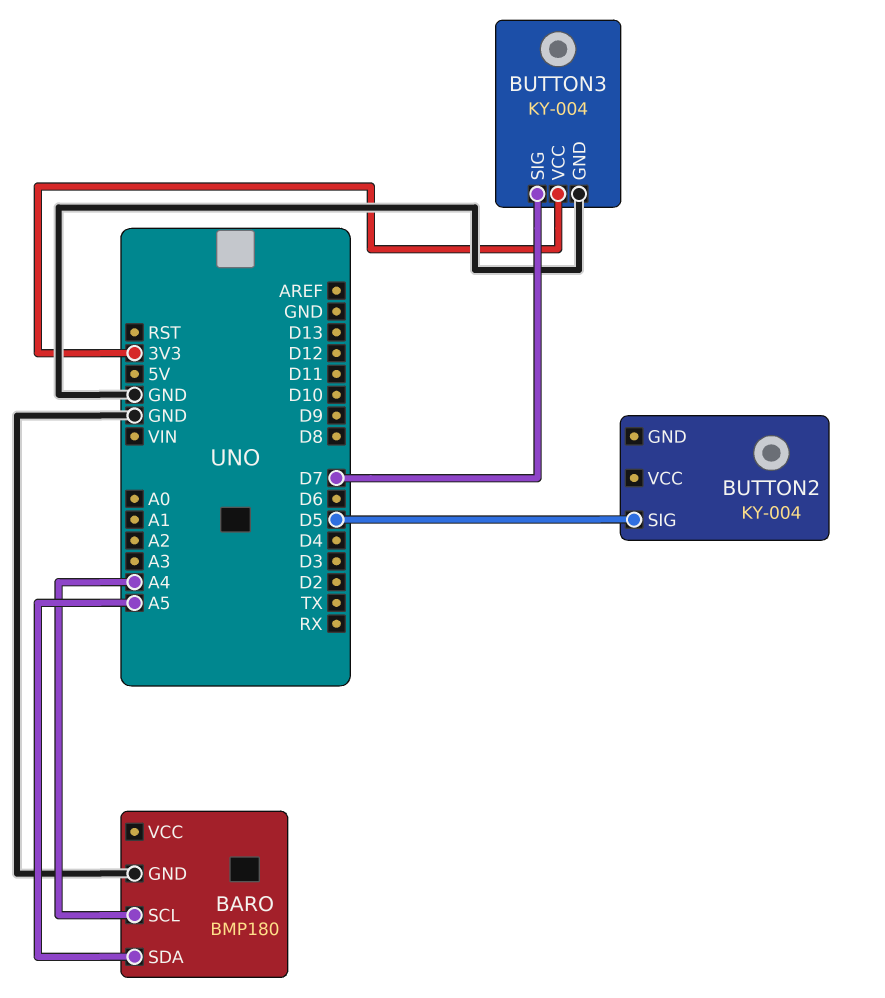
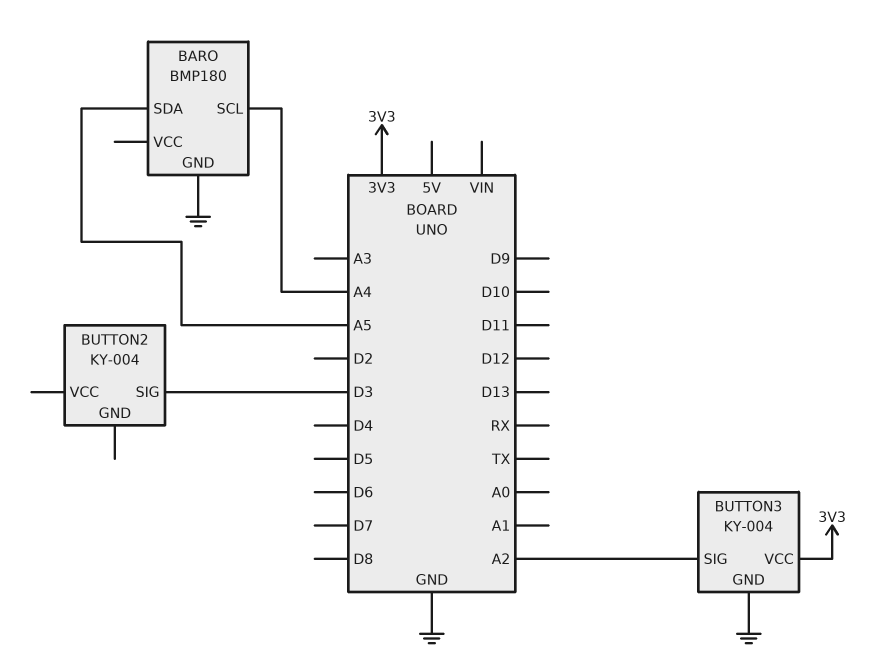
BUTTON2 pin SIG: D5 -> D3
BUTTON3 pin SIG: D7 -> A2

